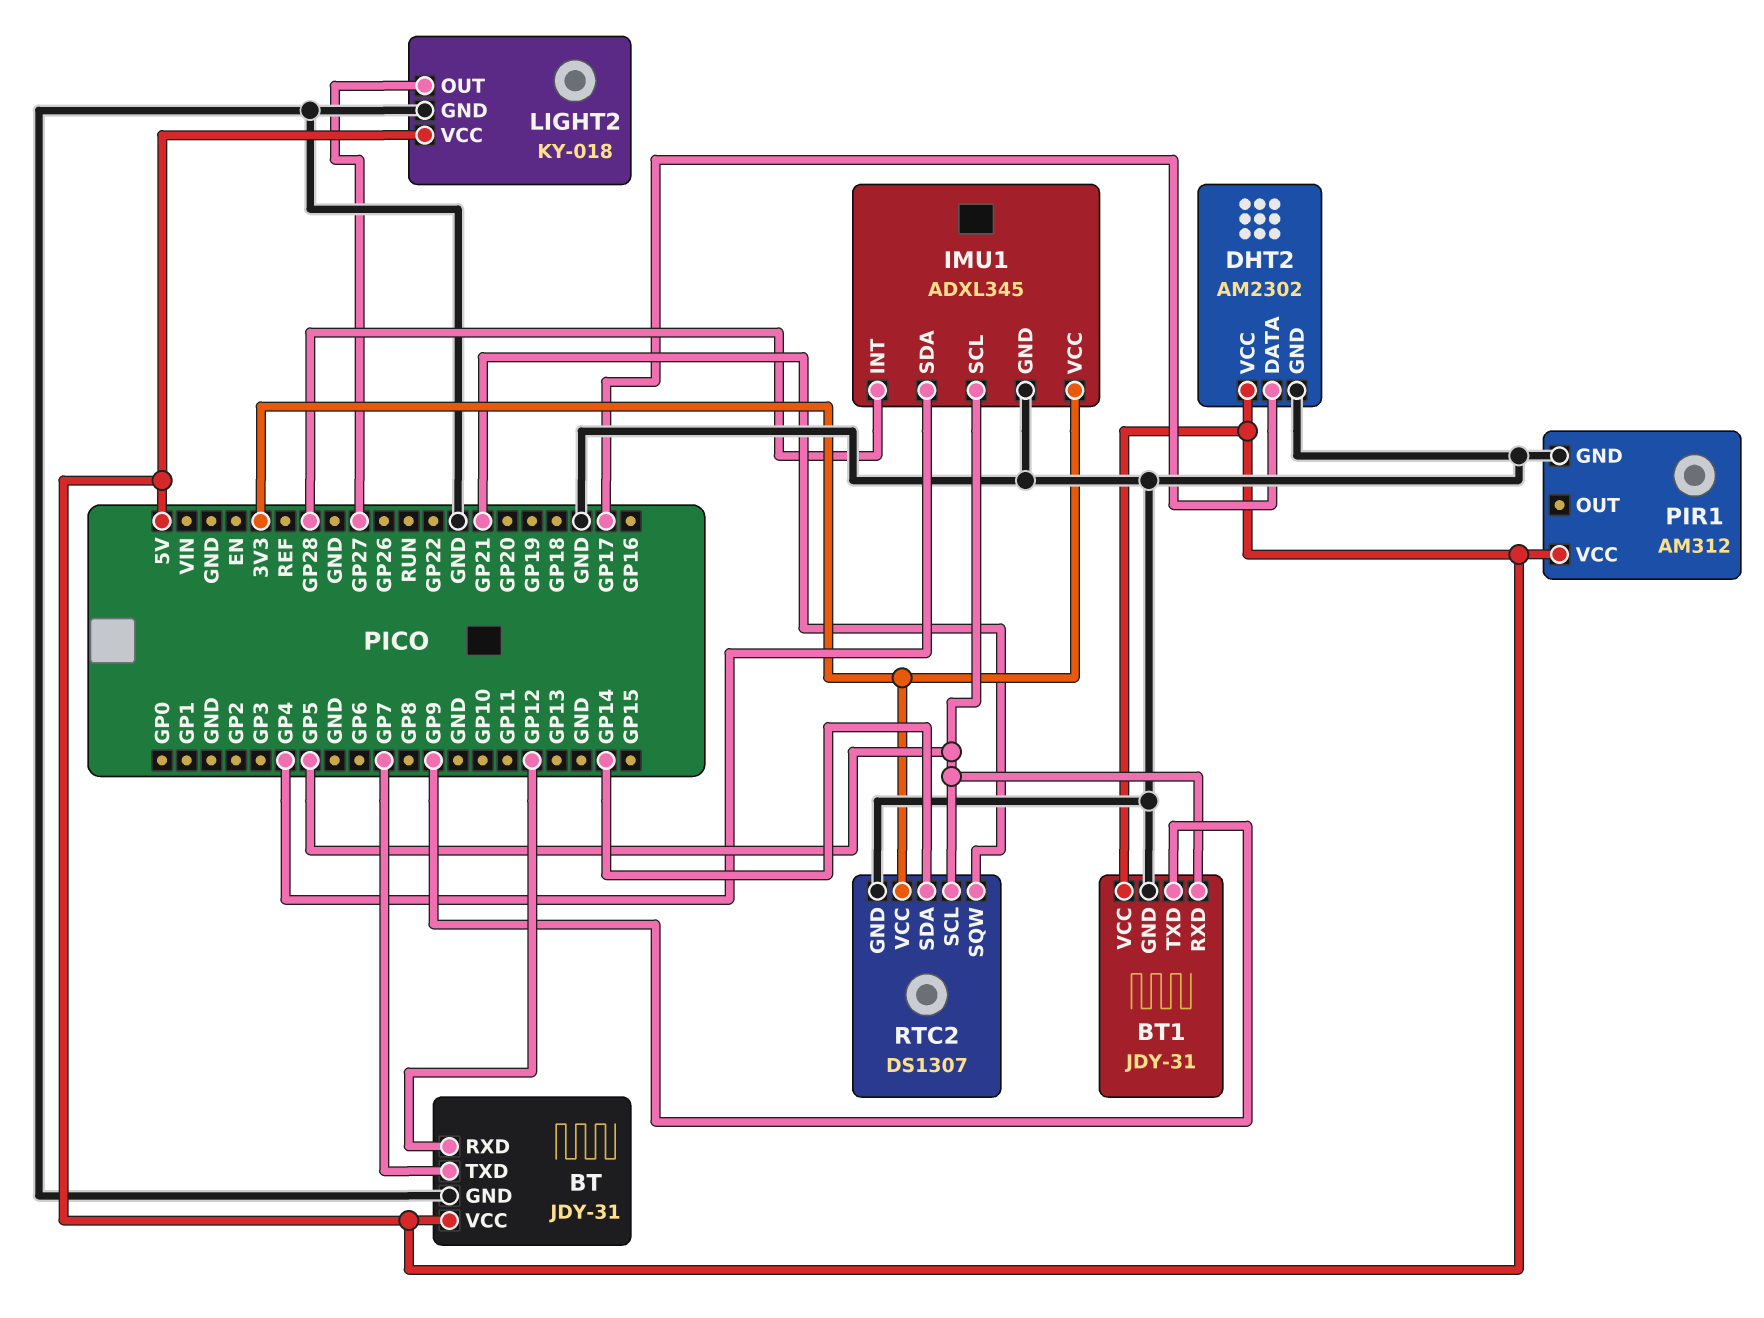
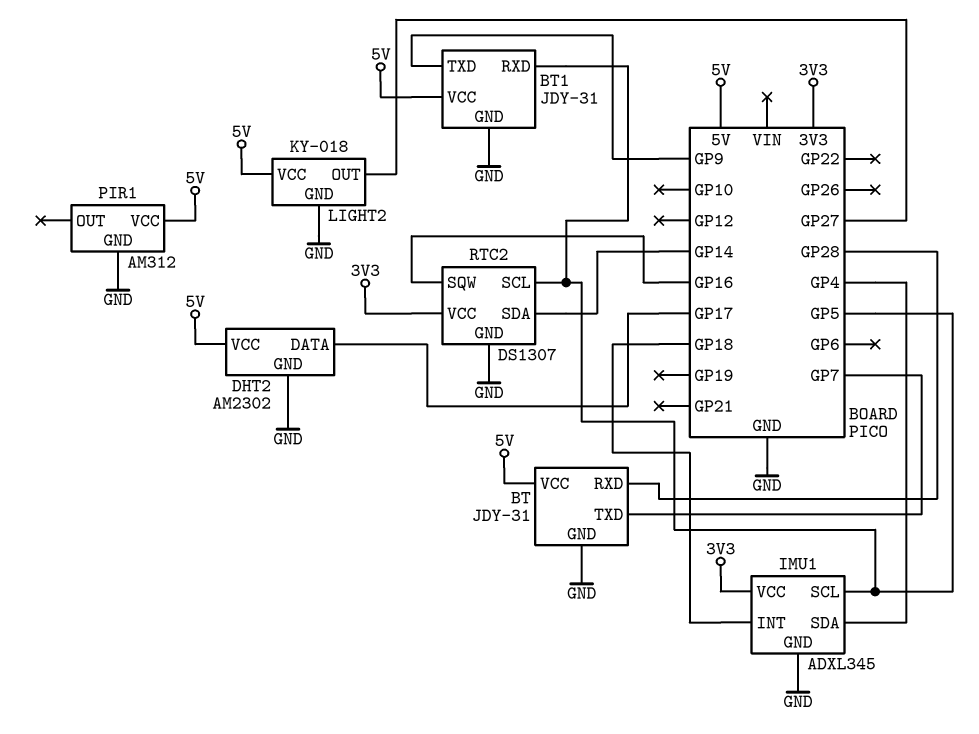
BT pin RXD: GP12 -> GP28
IMU1 pin INT: GP28 -> GP18
RTC2 pin SQW: GP21 -> GP16

